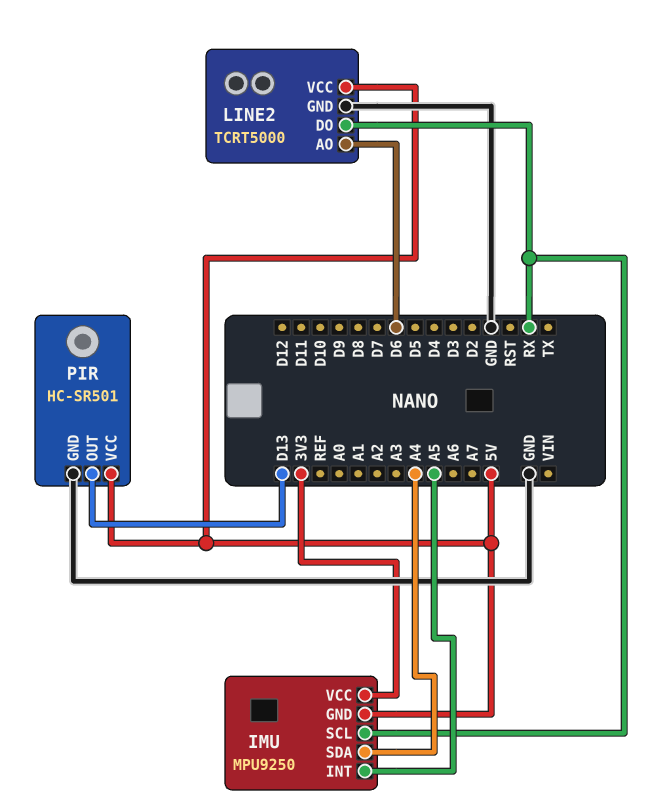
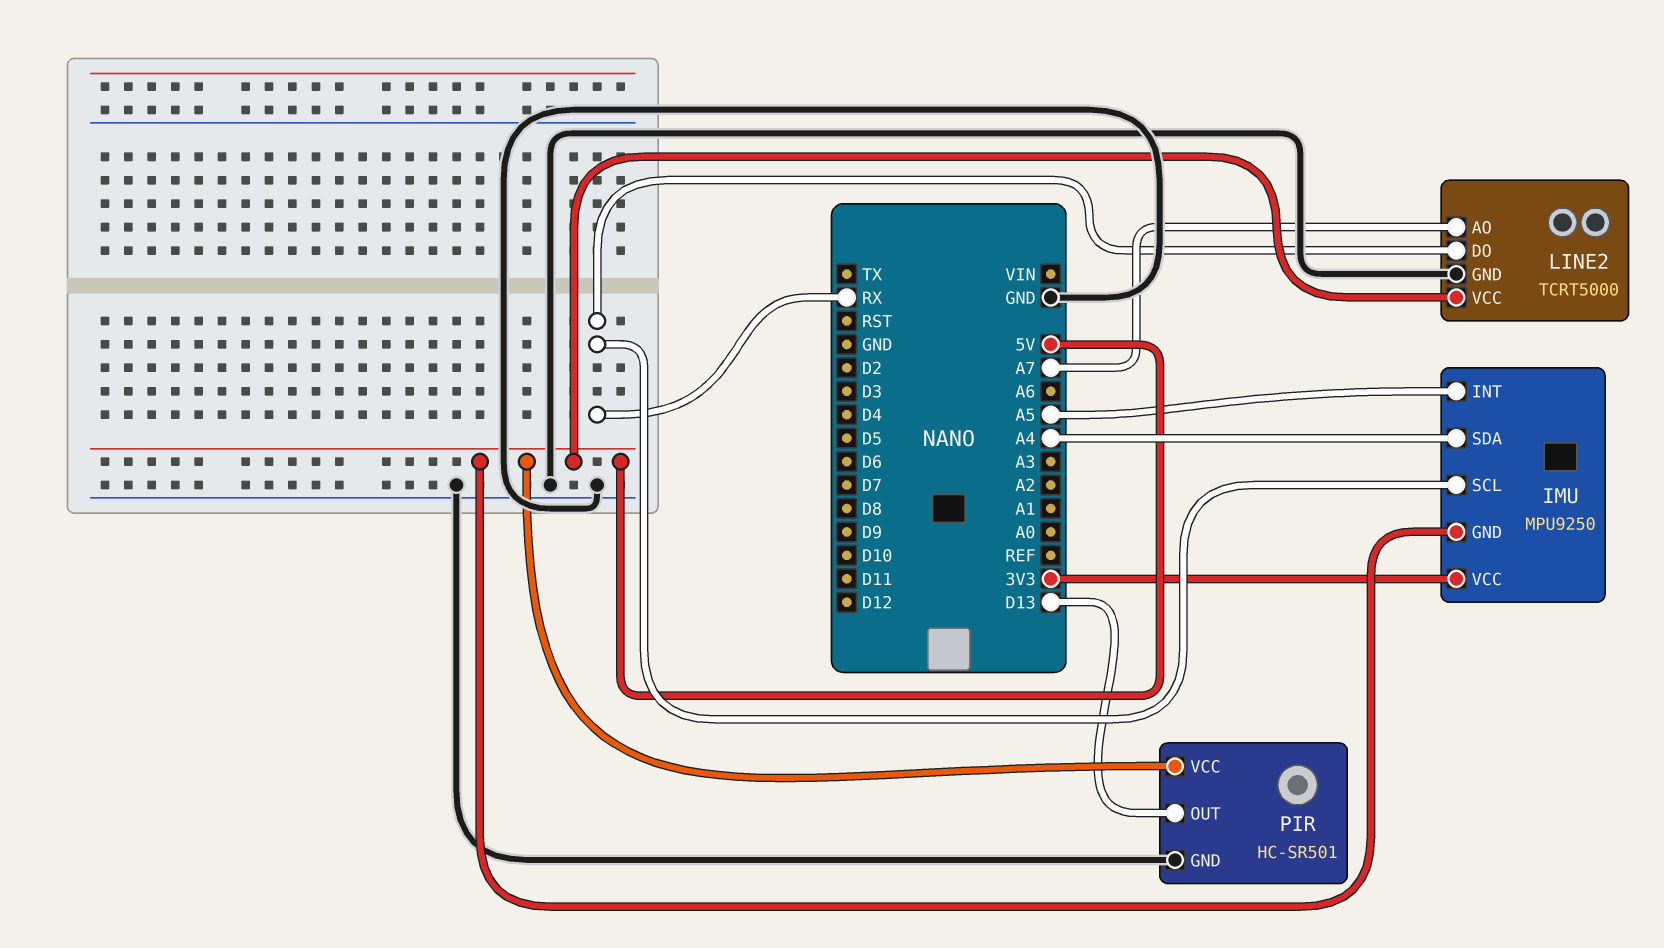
LINE2 pin AO: D6 -> A7

